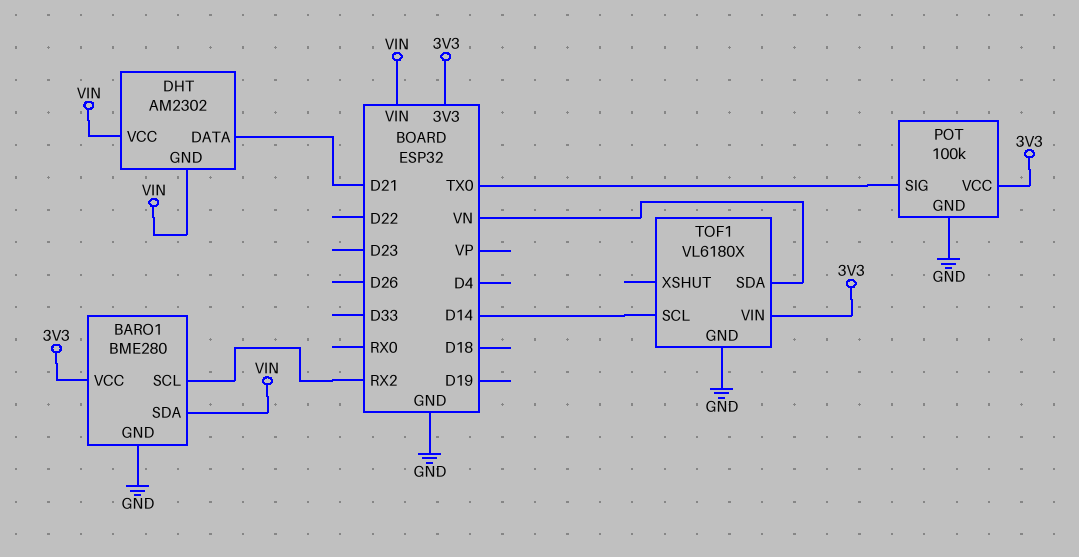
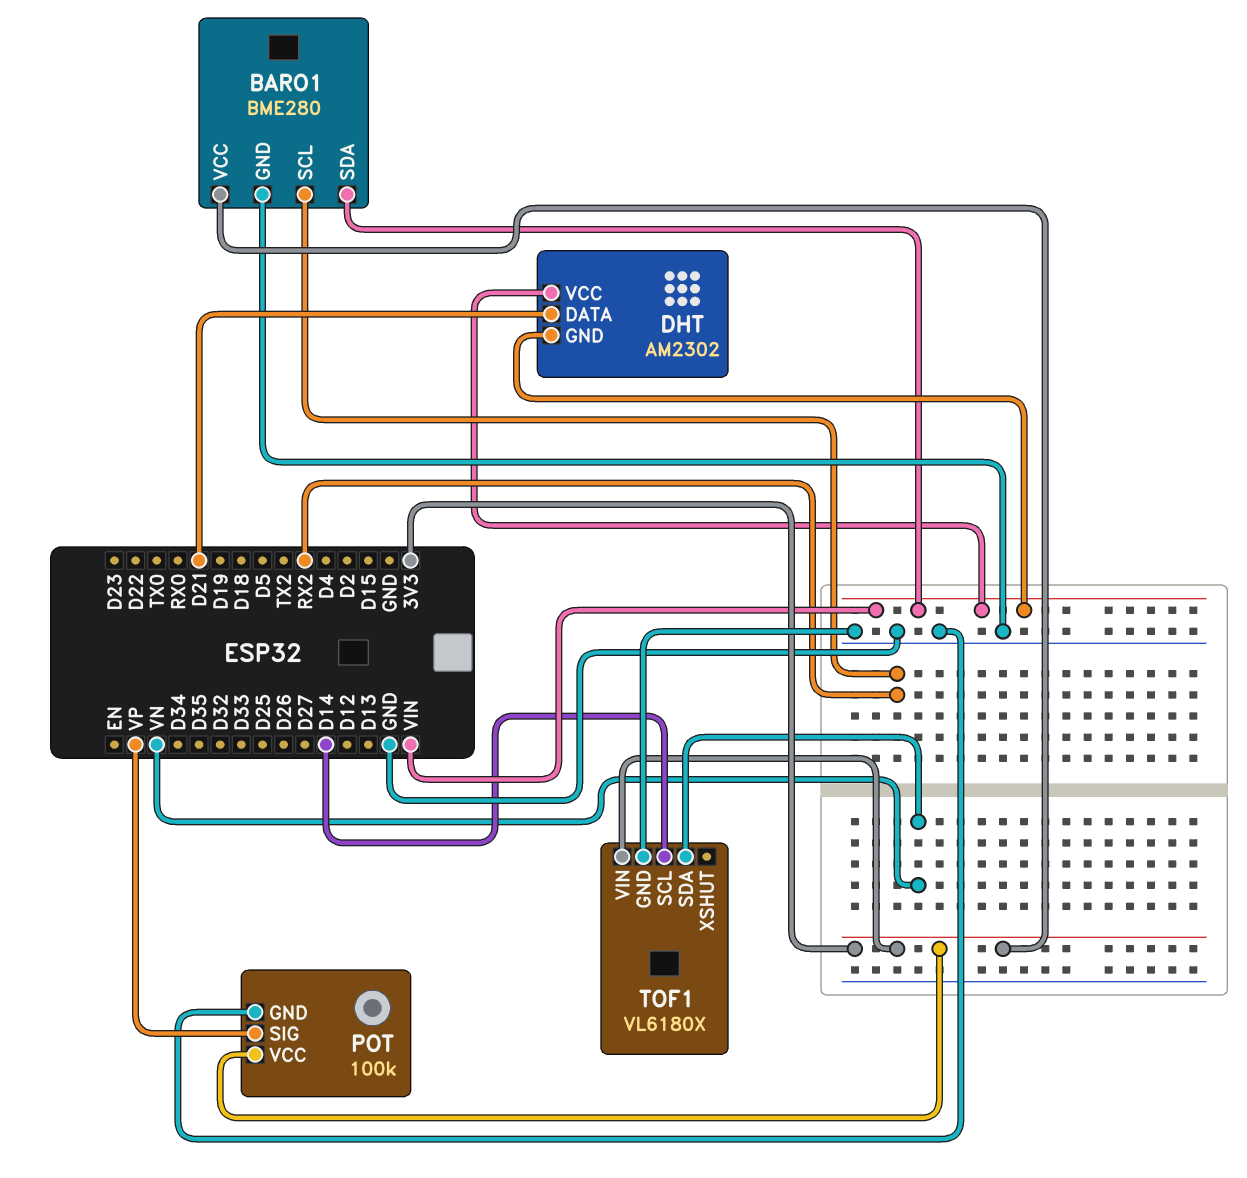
POT pin SIG: TX0 -> VP

